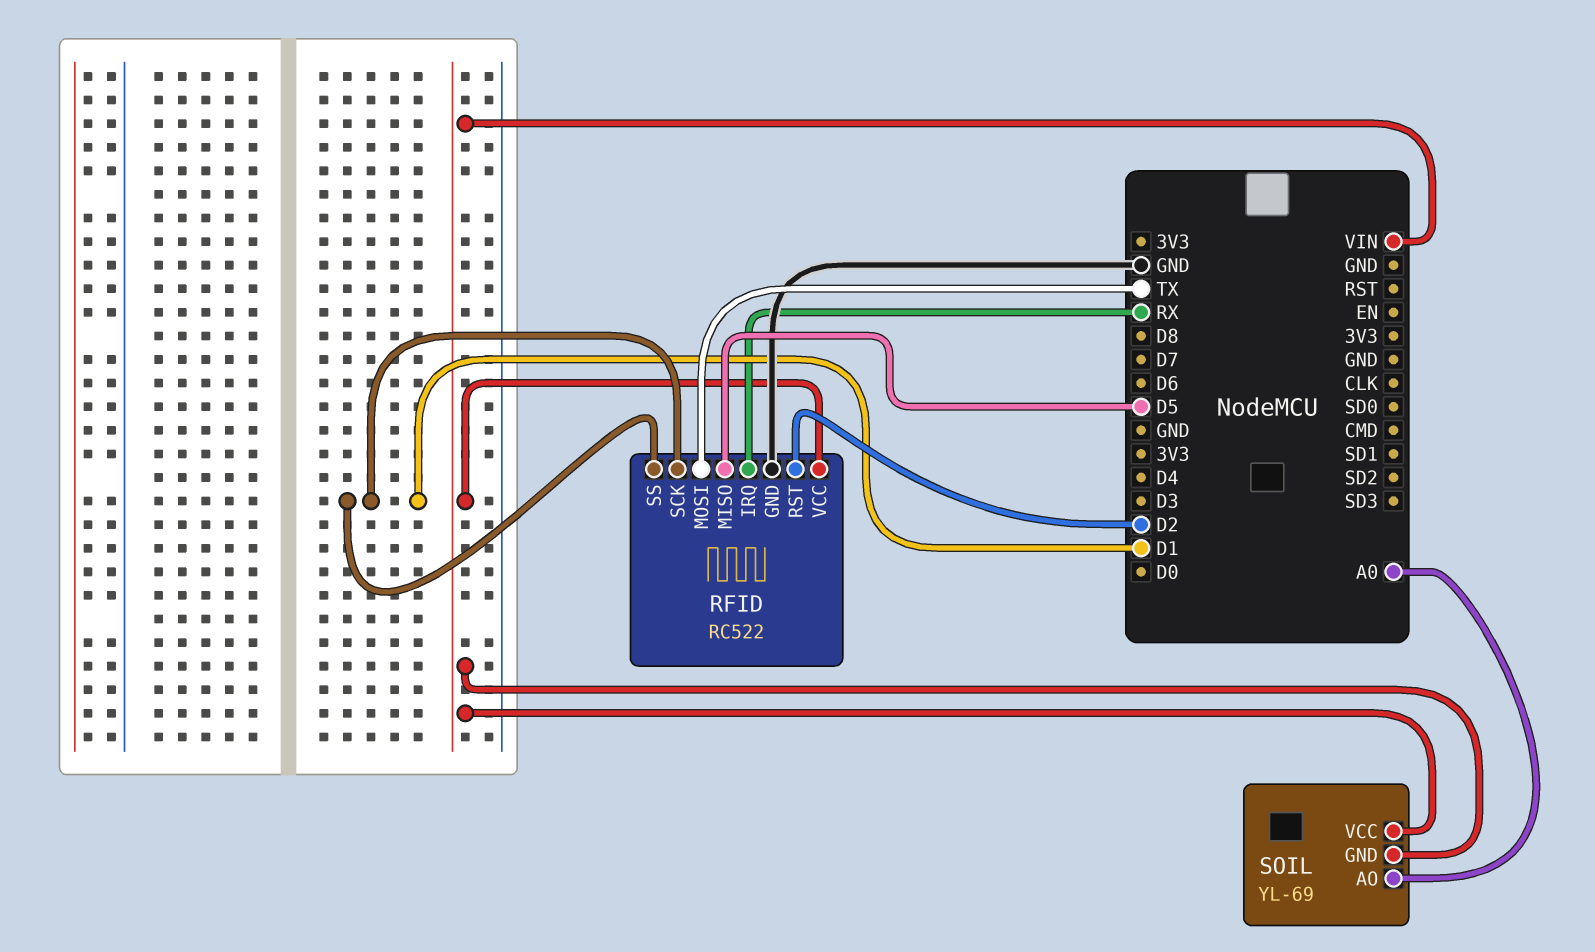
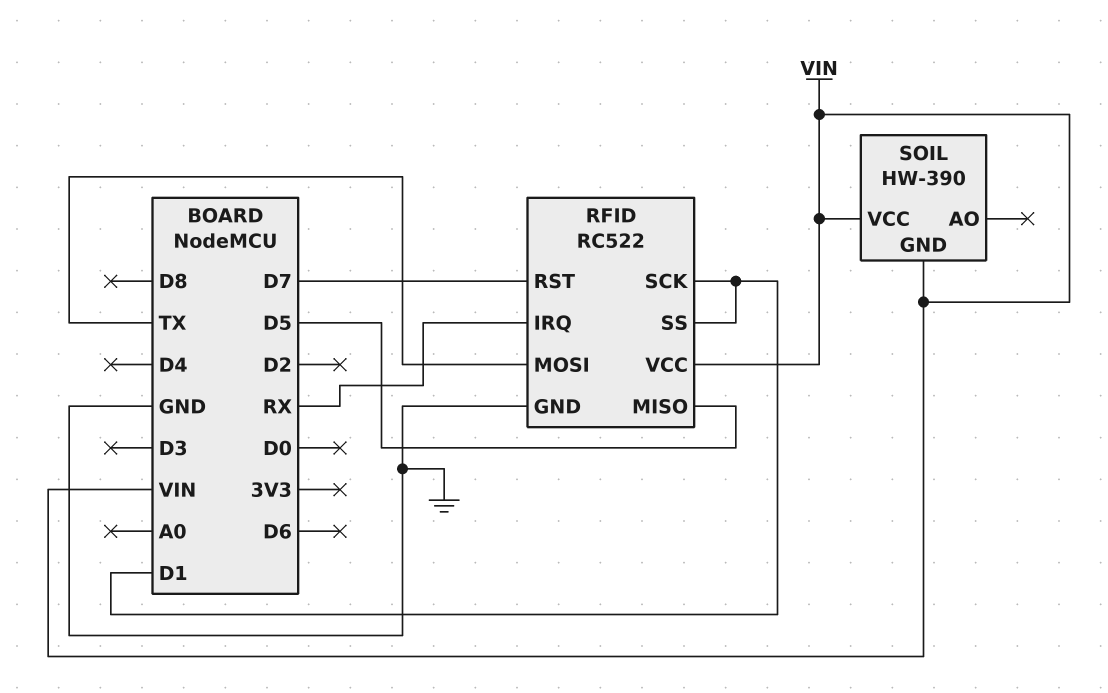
RFID pin RST: D2 -> D7
SOIL: YL-69 -> HW-390
SOIL pin AO: A0 -> none

